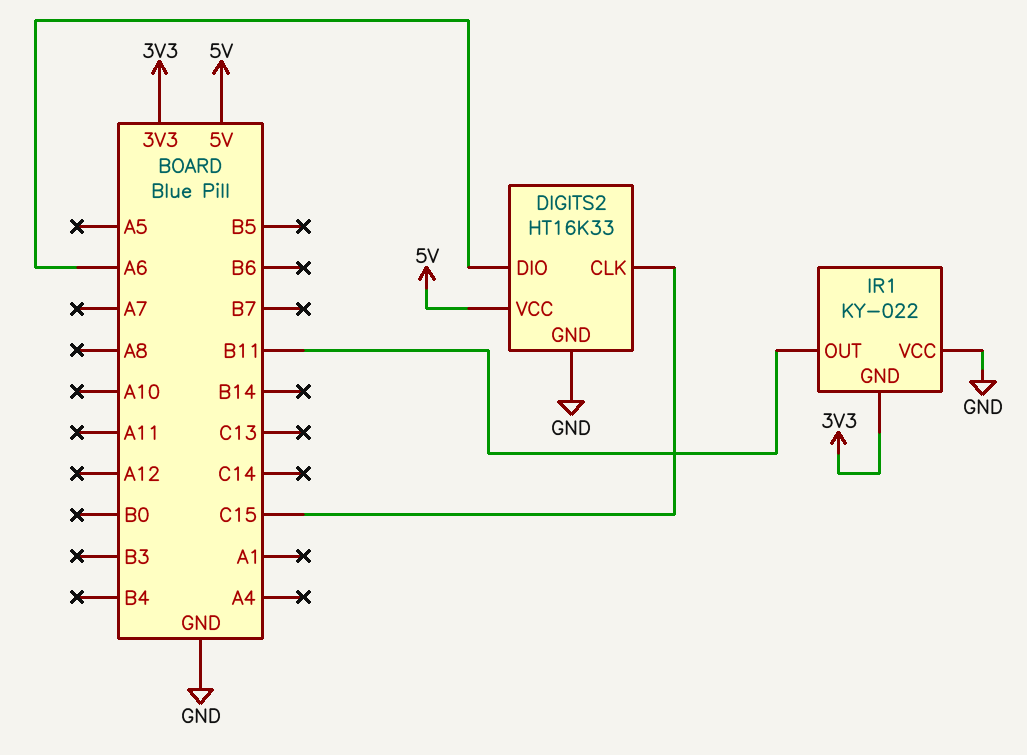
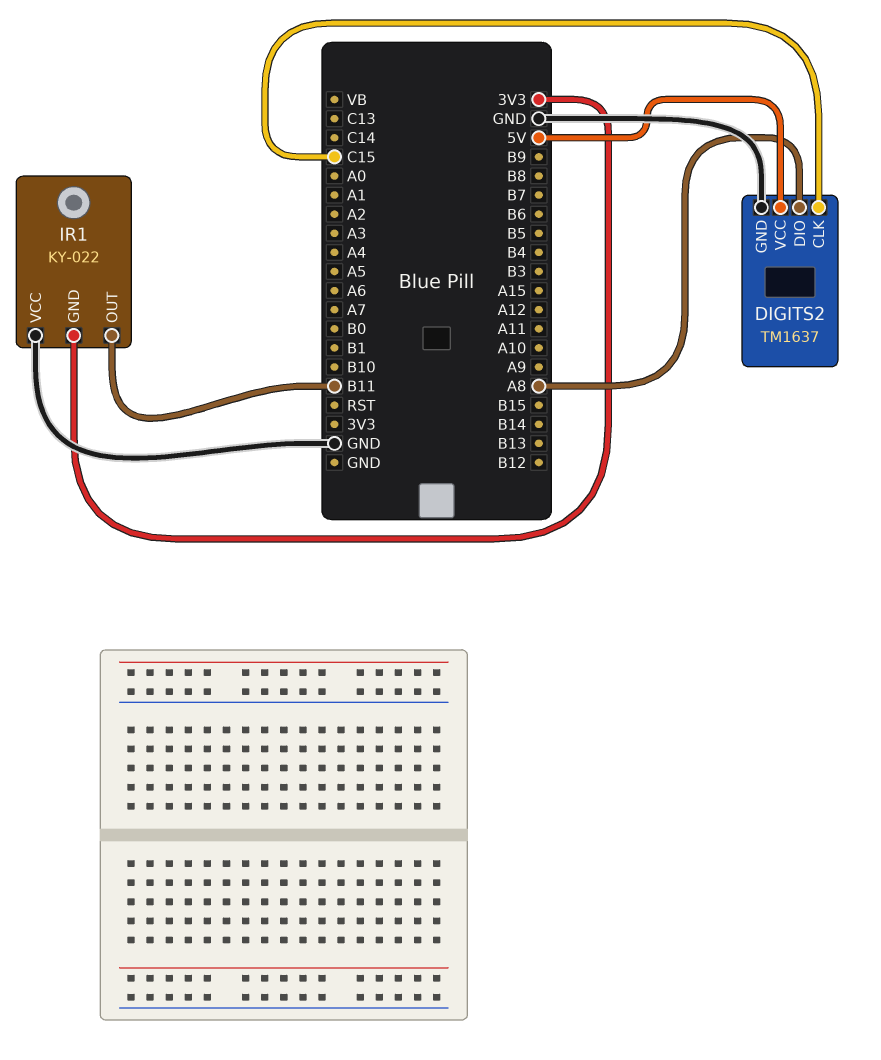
DIGITS2: HT16K33 -> TM1637
DIGITS2 pin DIO: A6 -> A8

